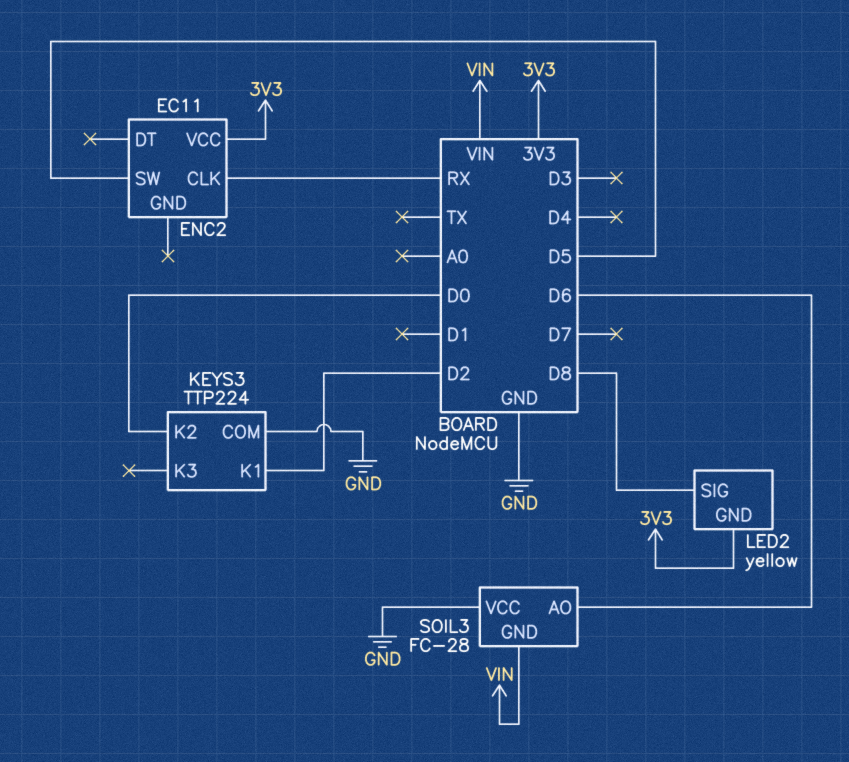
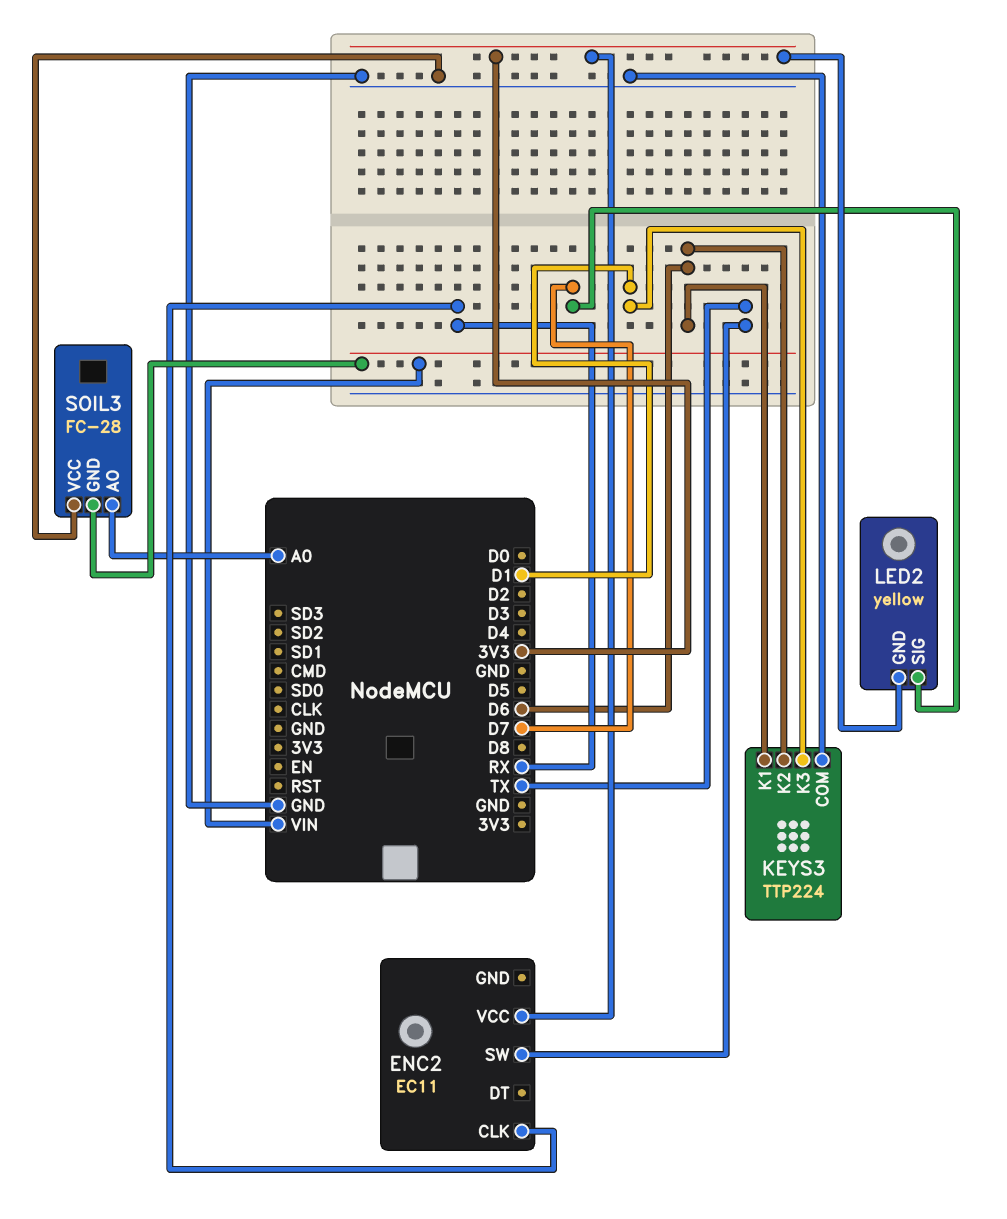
ENC2 pin SW: D5 -> TX
KEYS3 pin K1: D2 -> D6
KEYS3 pin K2: D0 -> D6
KEYS3 pin K3: none -> D1
LED2 pin SIG: D8 -> D7
SOIL3 pin AO: D6 -> A0

